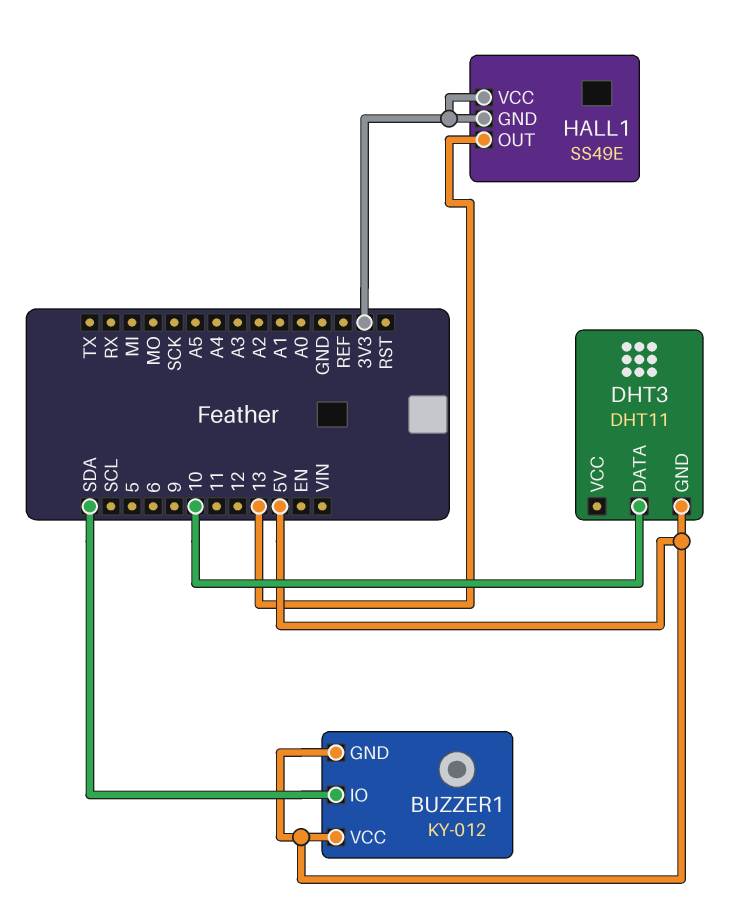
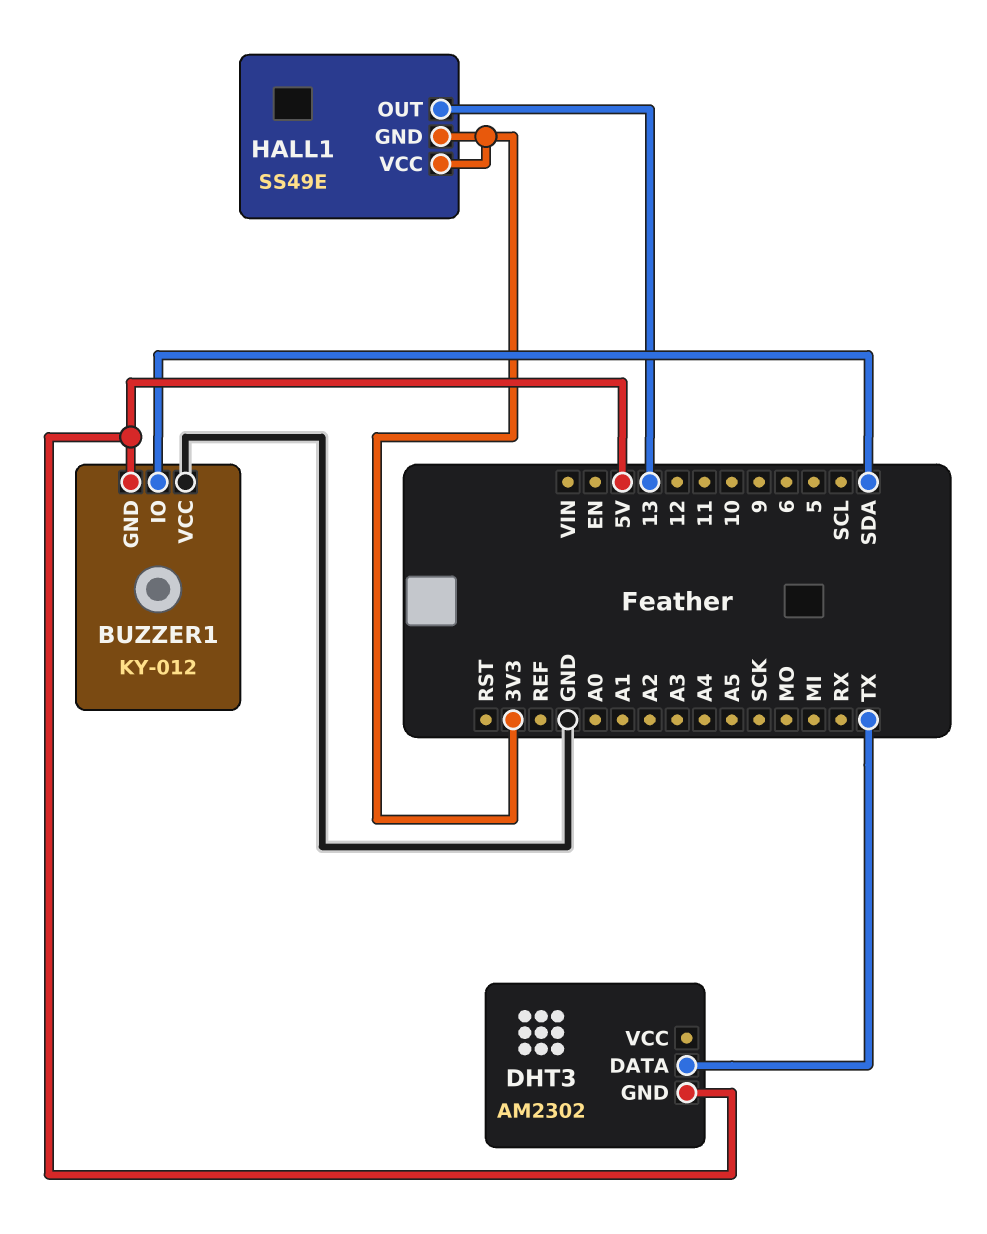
BUZZER1 pin VCC: 5V -> GND
DHT3: DHT11 -> AM2302
DHT3 pin DATA: 10 -> TX

